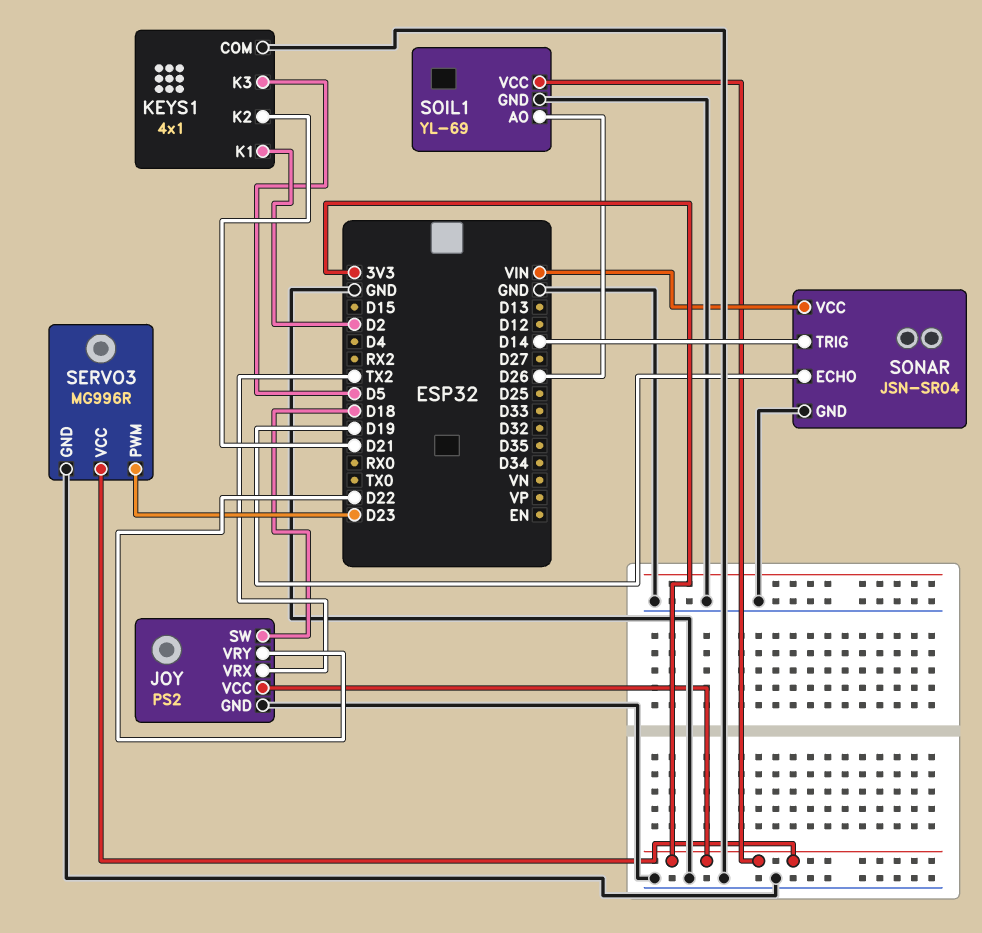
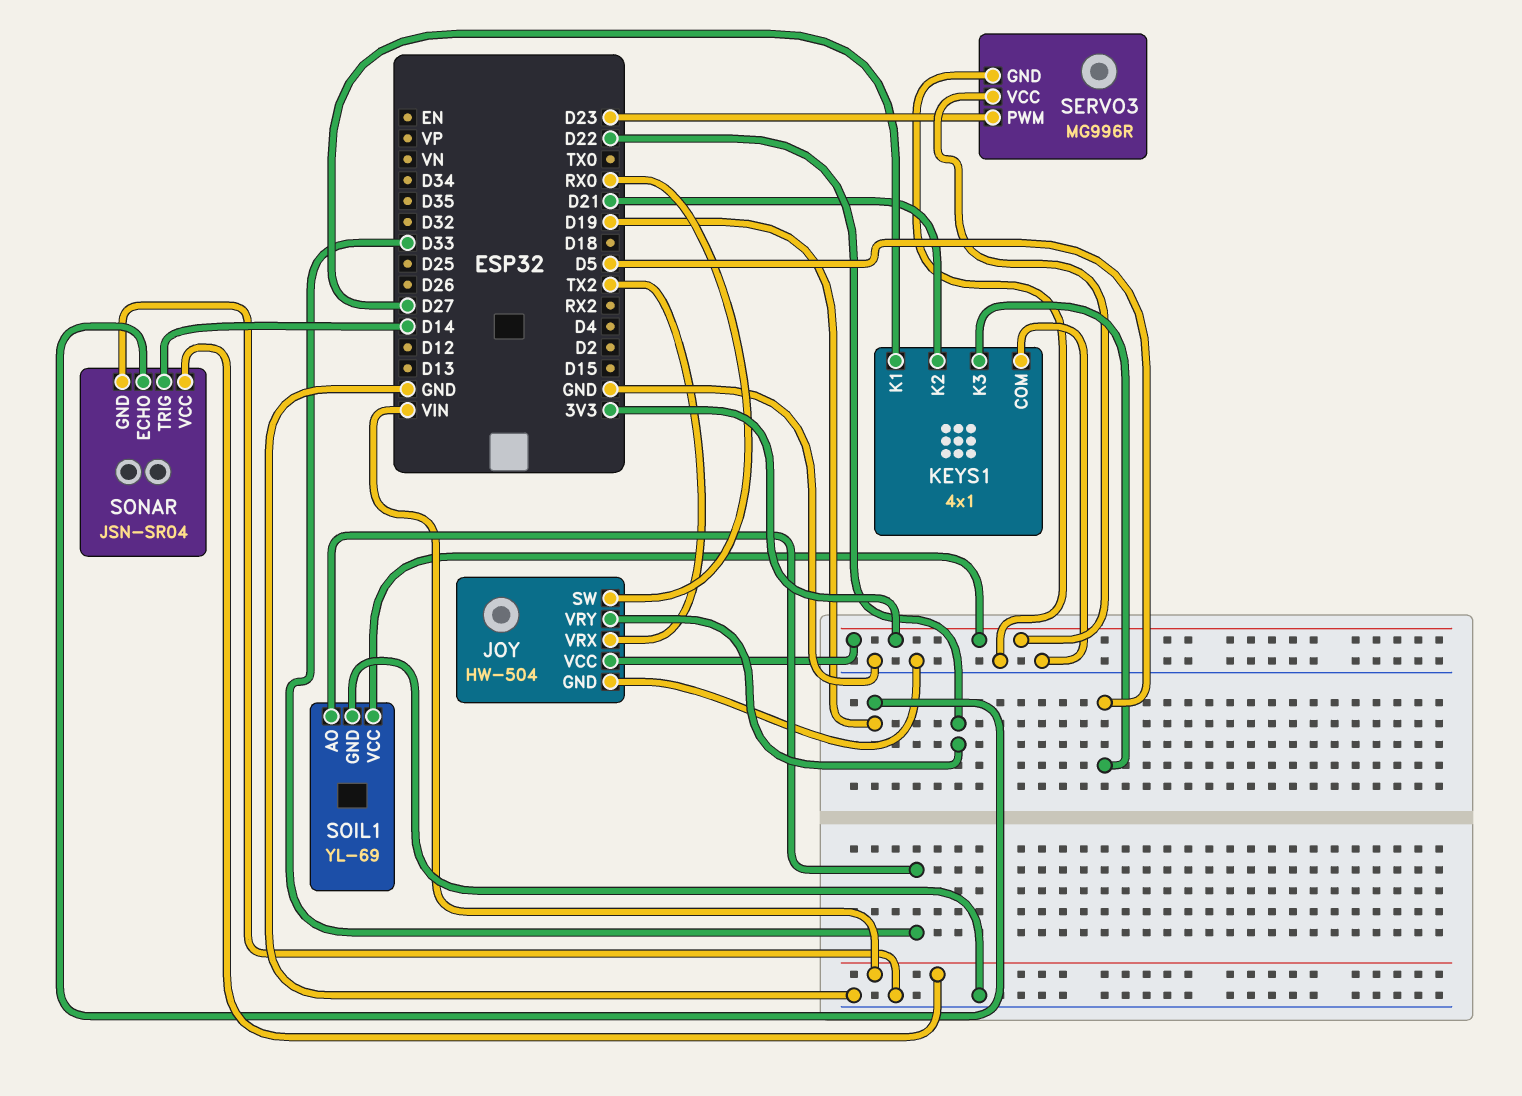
JOY: PS2 -> HW-504
JOY pin SW: D18 -> RX0
KEYS1 pin K1: D2 -> D27
SOIL1 pin AO: D26 -> D33

